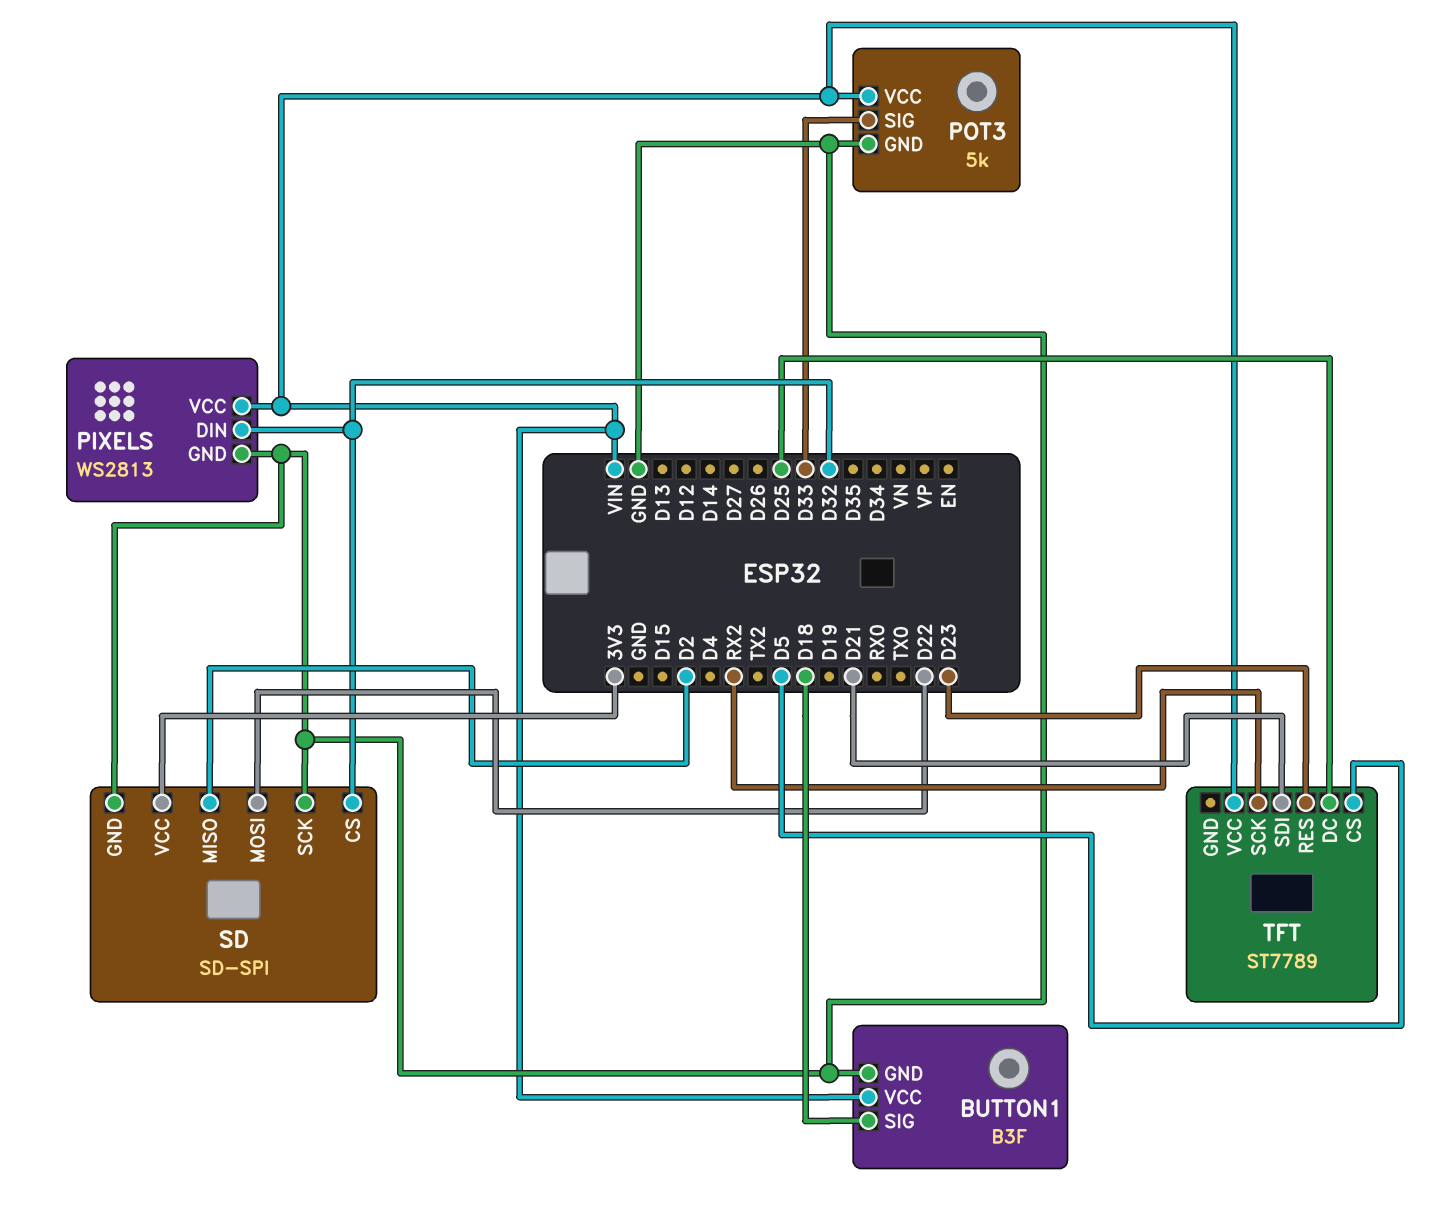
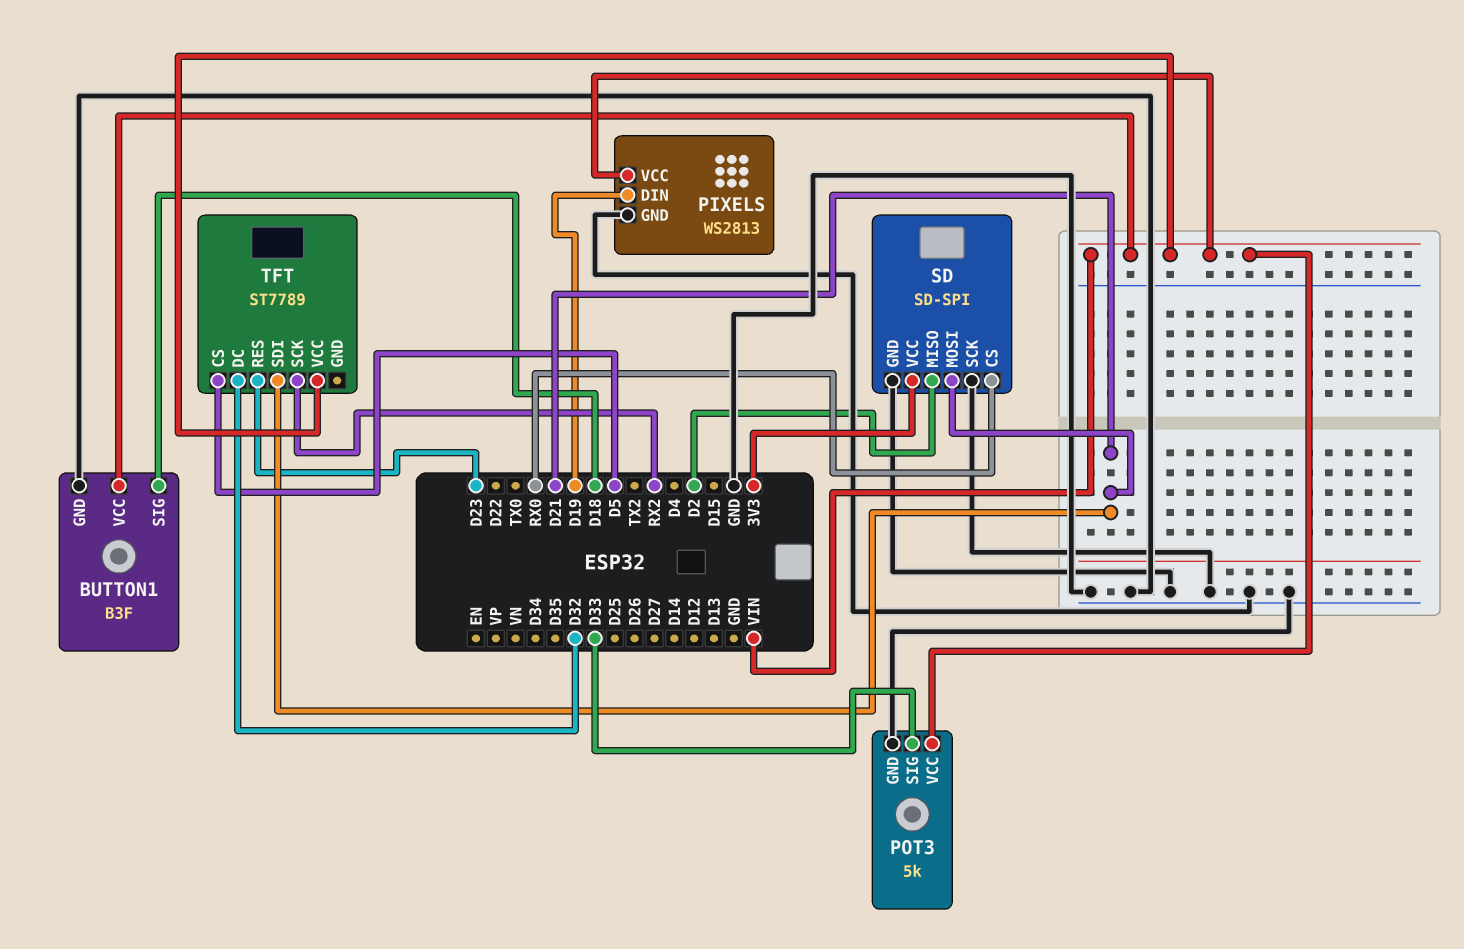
PIXELS pin DIN: D32 -> D19
SD pin CS: D32 -> RX0
SD pin MOSI: D22 -> D21
TFT pin DC: D25 -> D32

